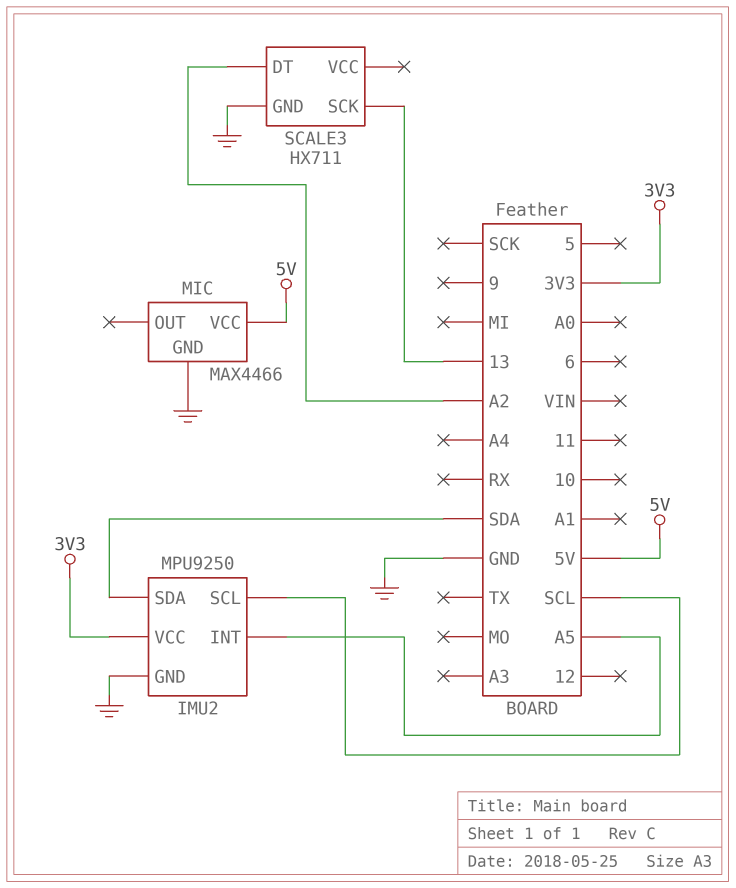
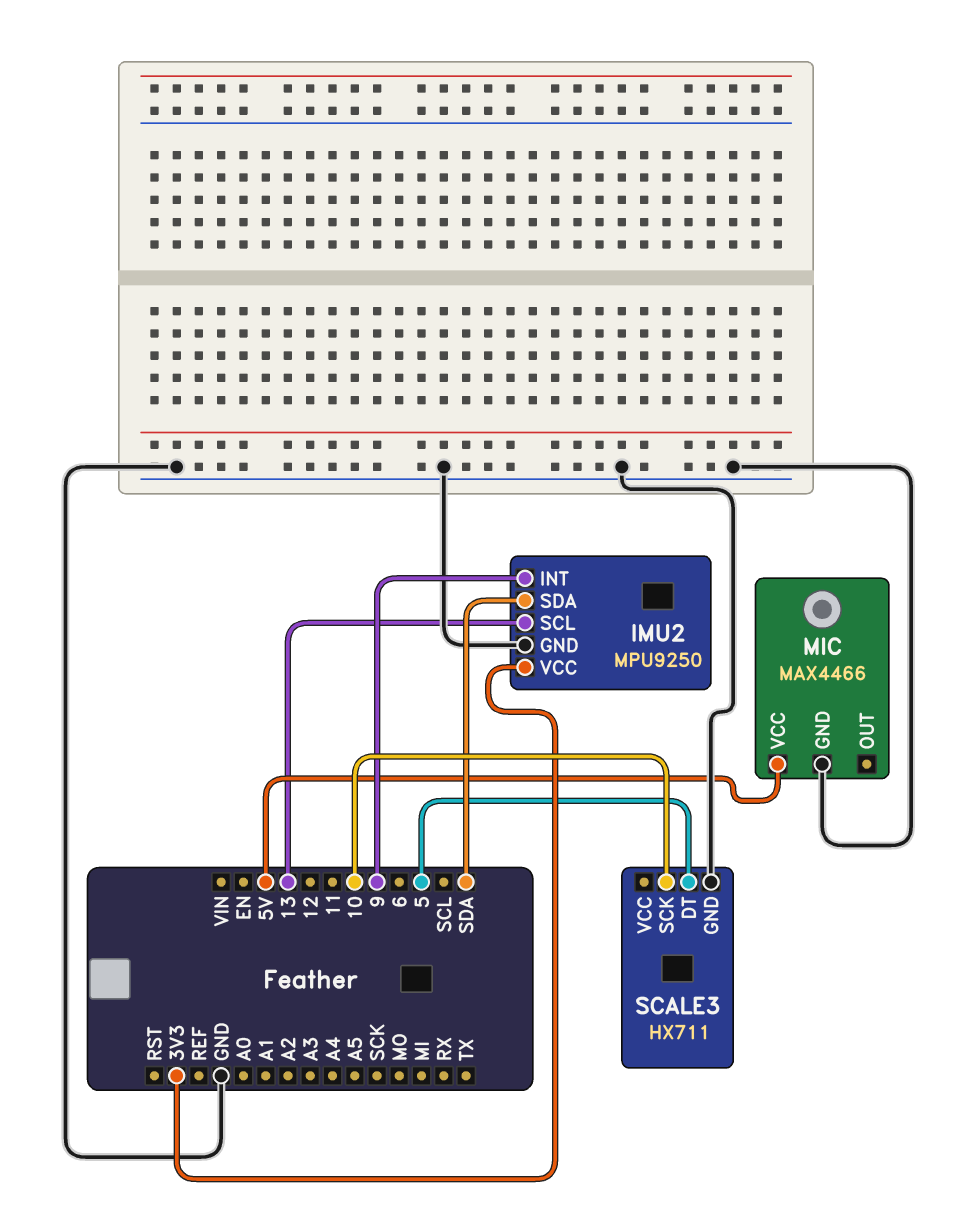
IMU2 pin INT: A5 -> 9
IMU2 pin SCL: SCL -> 13
SCALE3 pin DT: A2 -> 5
SCALE3 pin SCK: 13 -> 10

